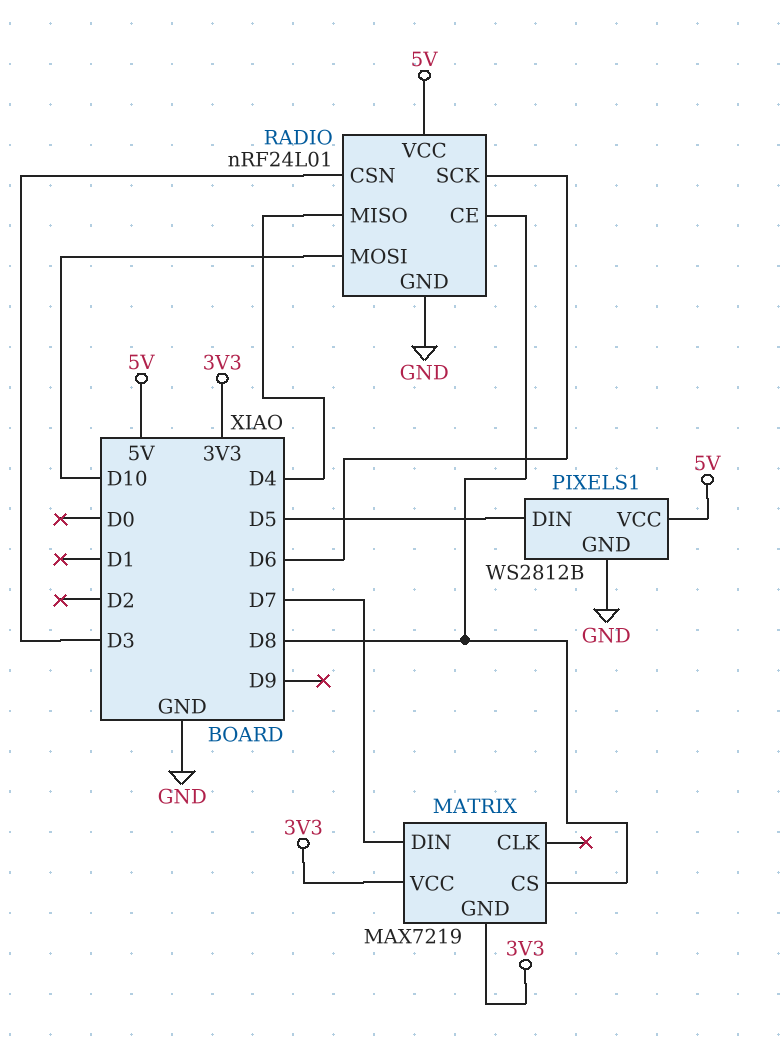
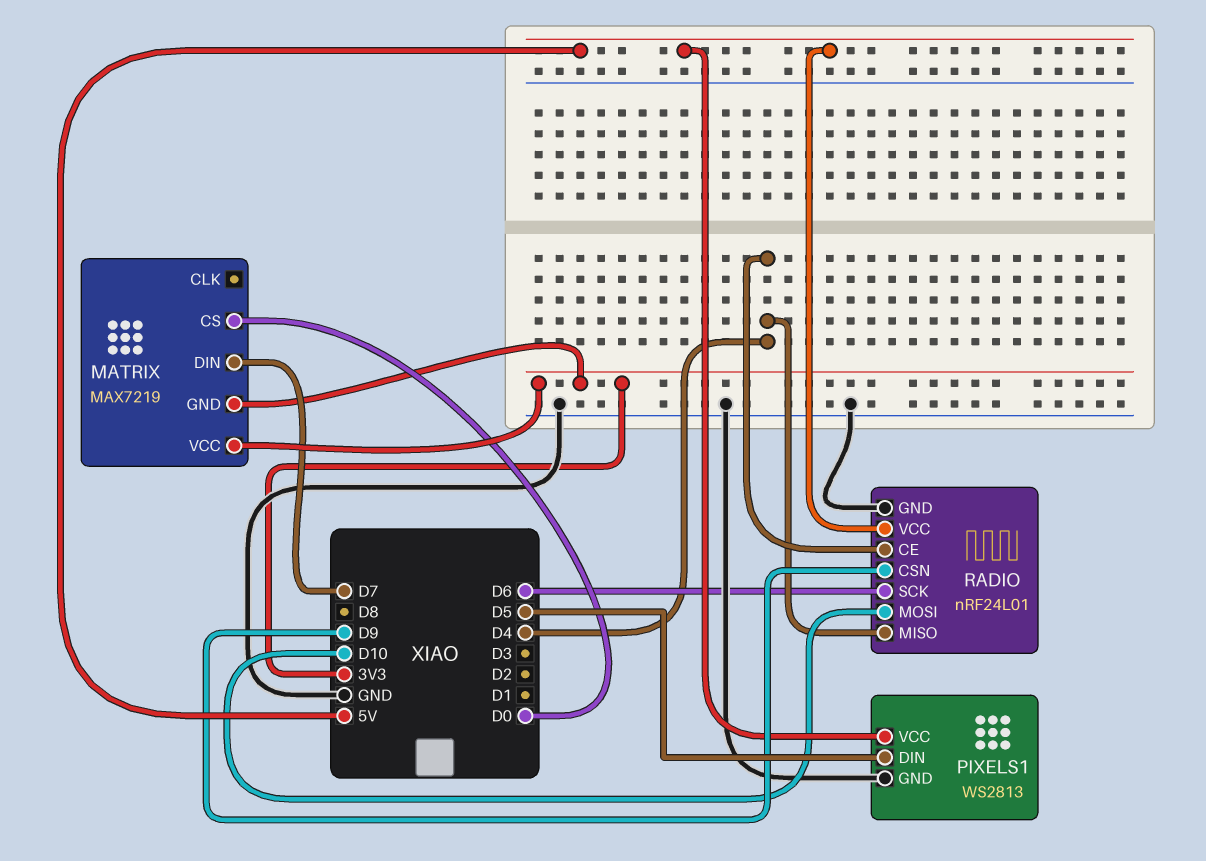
MATRIX pin CS: D8 -> D0
PIXELS1: WS2812B -> WS2813
RADIO pin CE: D8 -> D4
RADIO pin CSN: D3 -> D9

